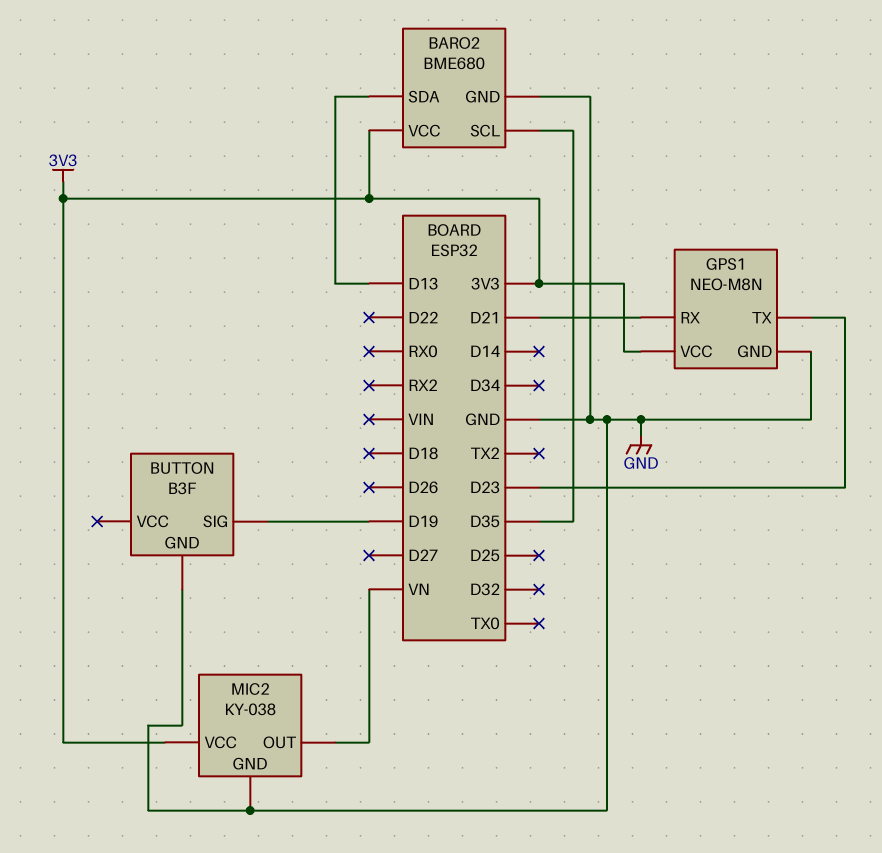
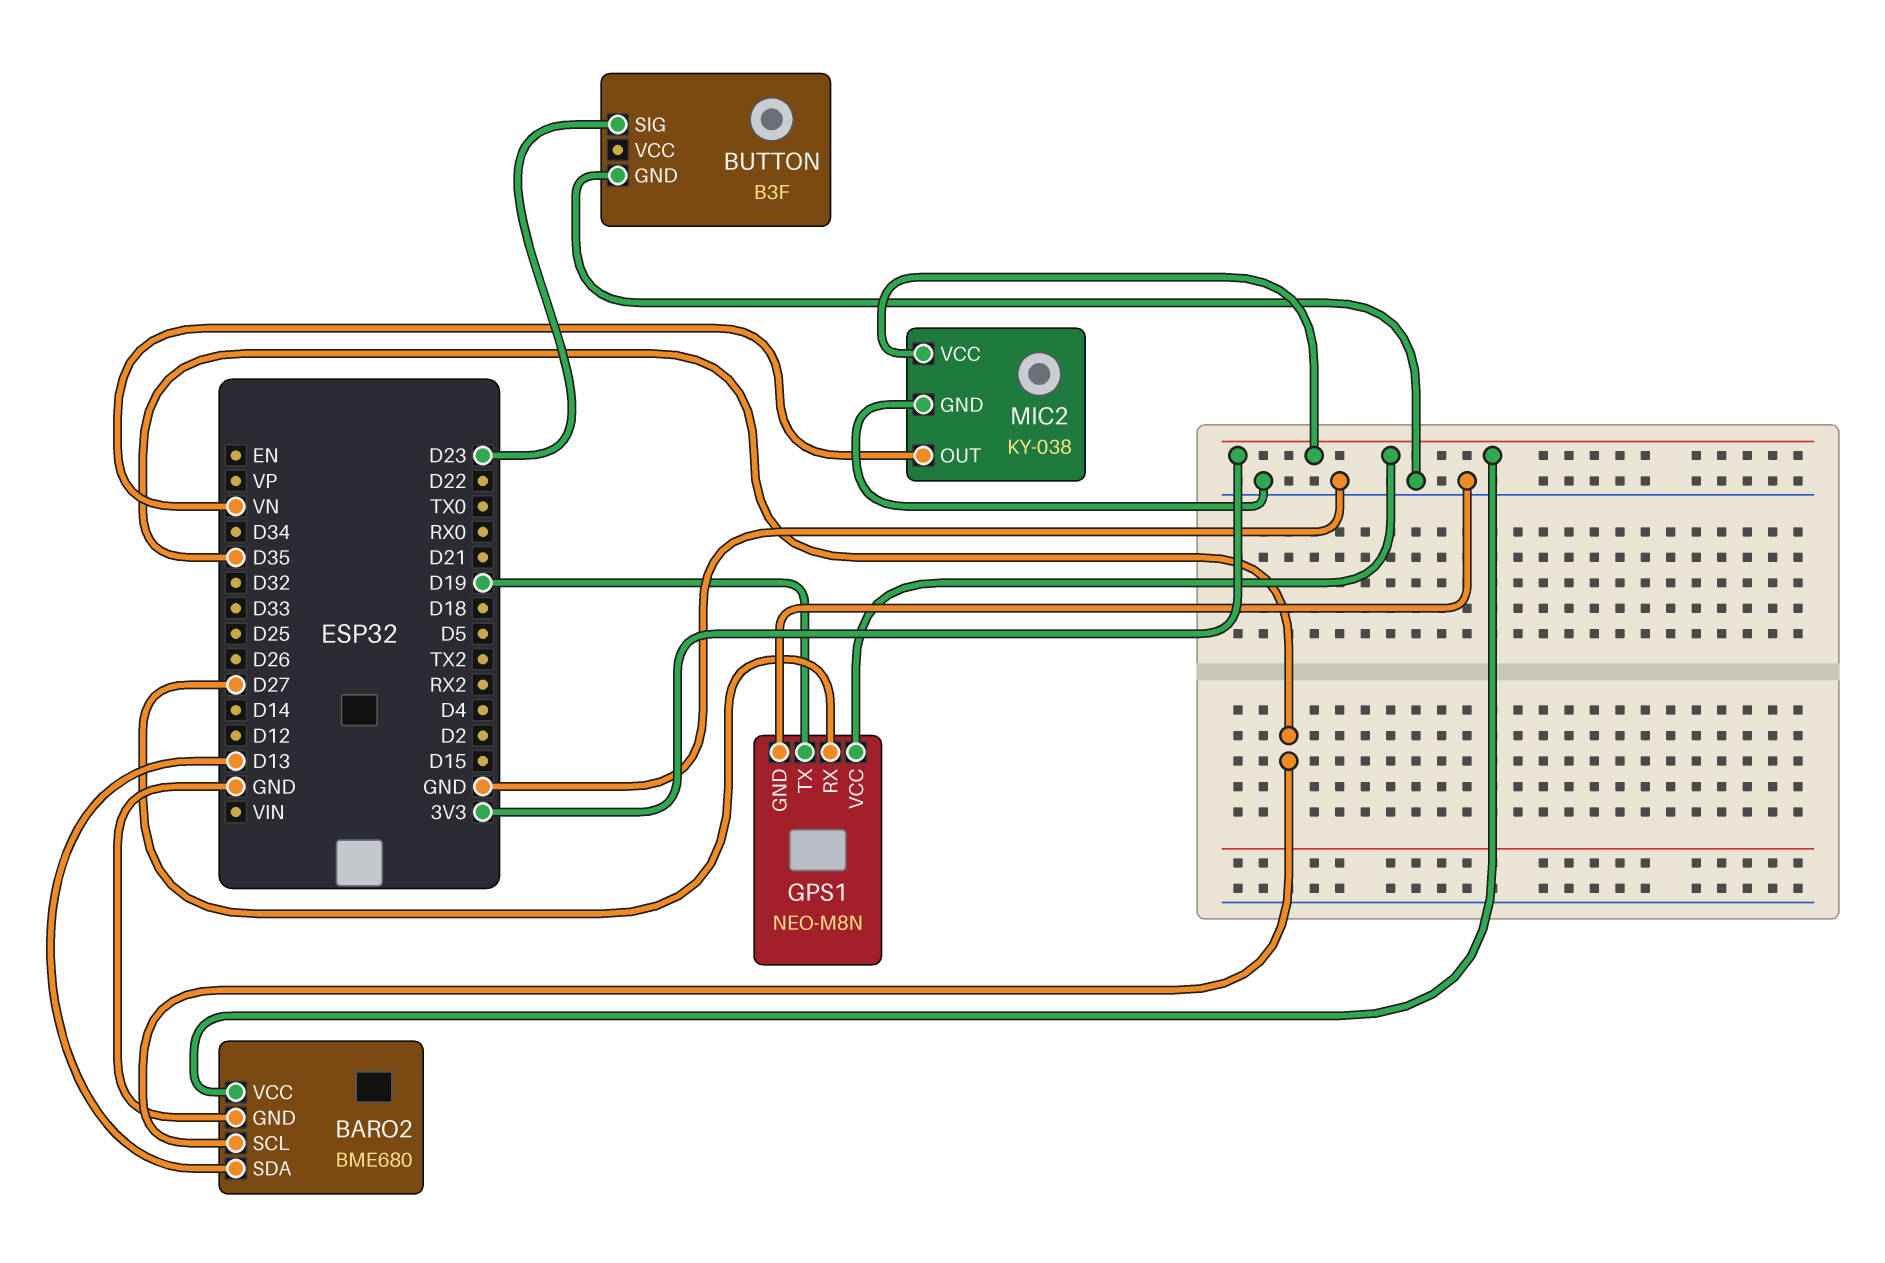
BUTTON pin SIG: D19 -> D23
GPS1 pin RX: D21 -> D27
GPS1 pin TX: D23 -> D19

